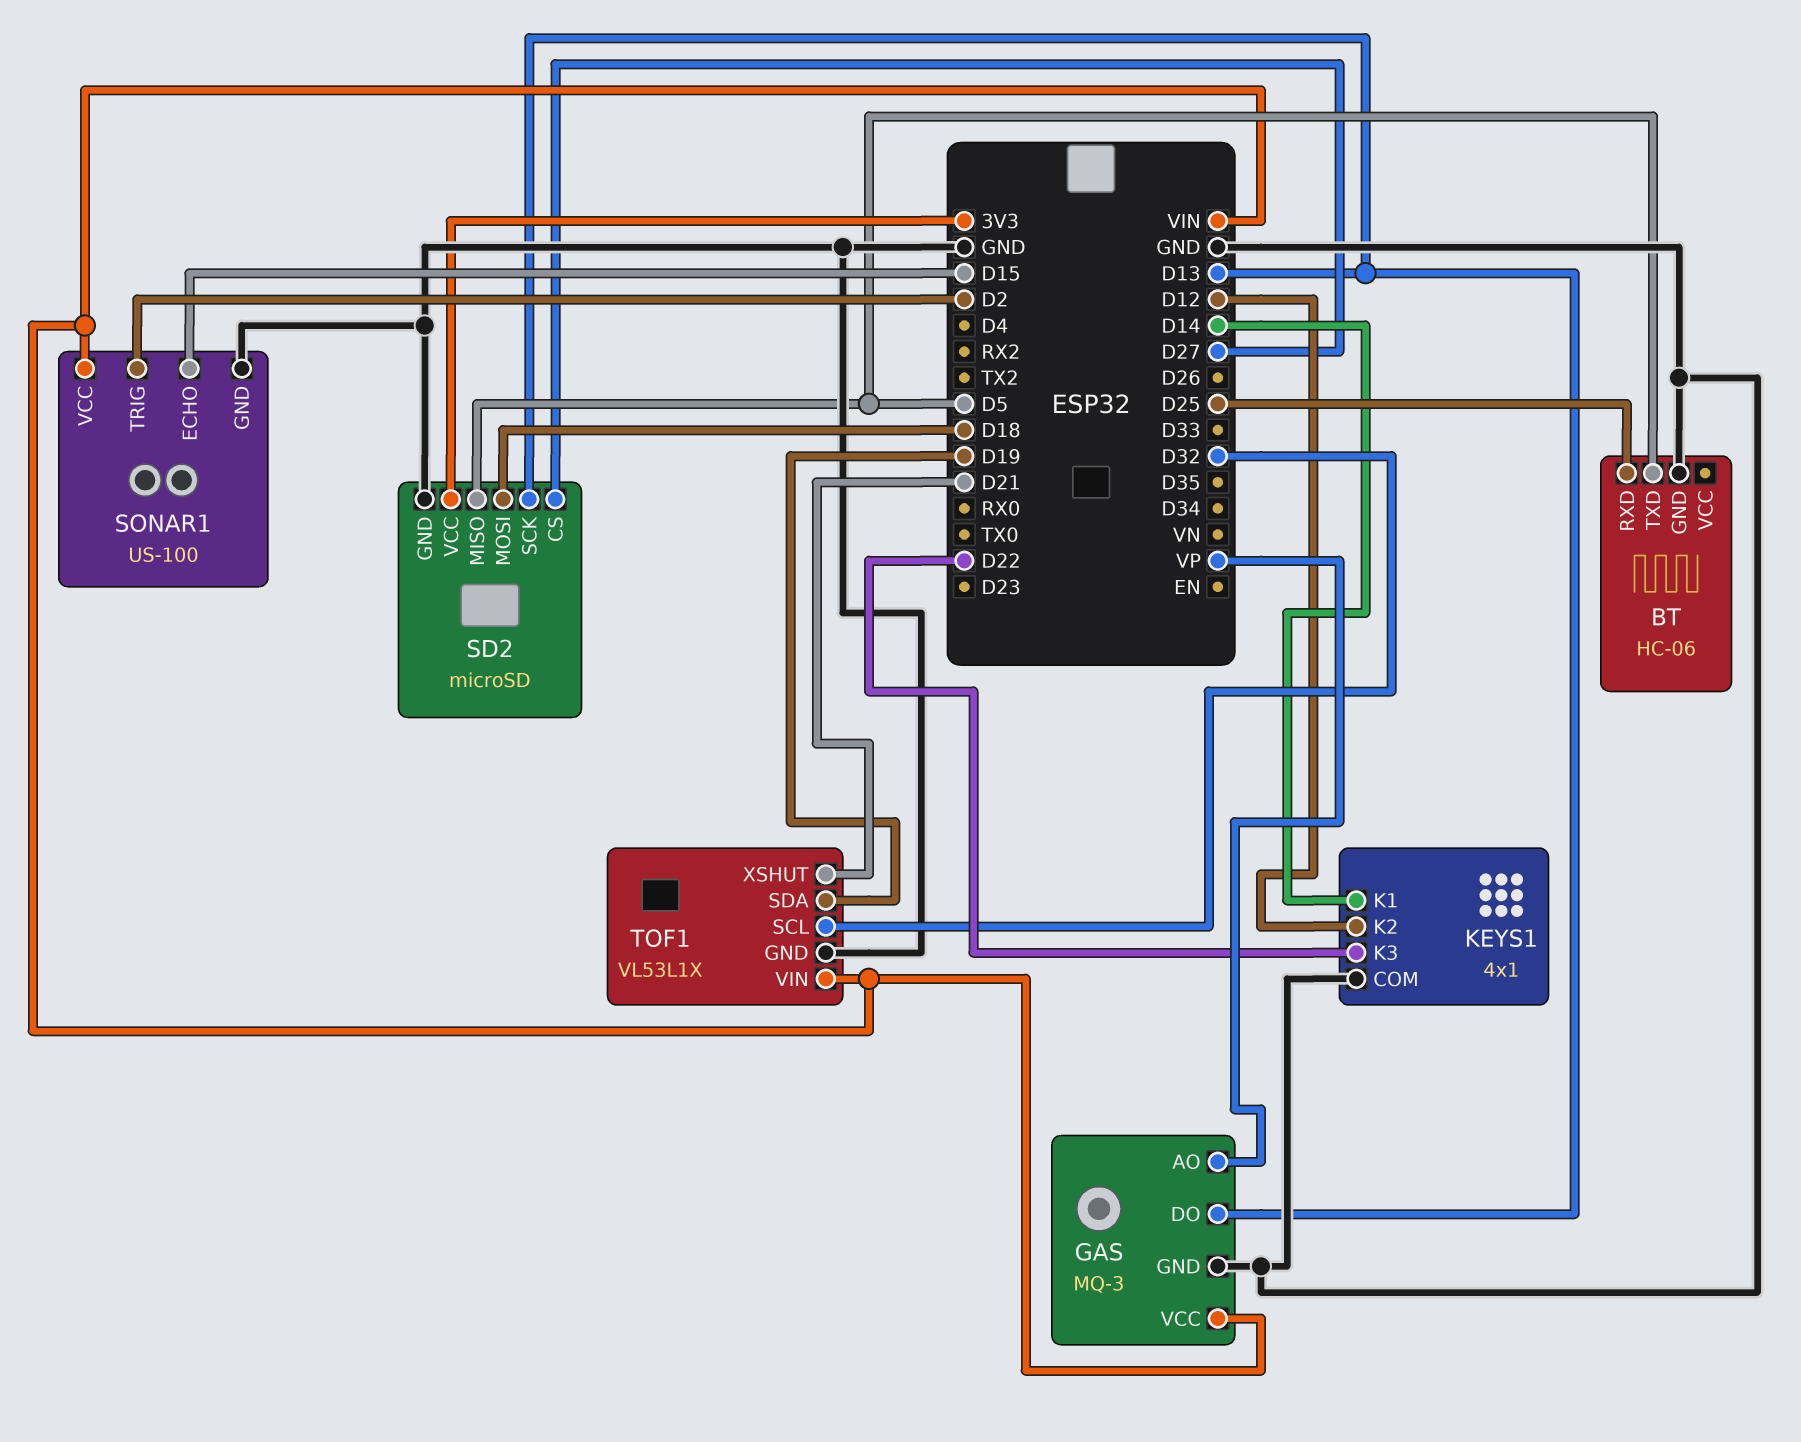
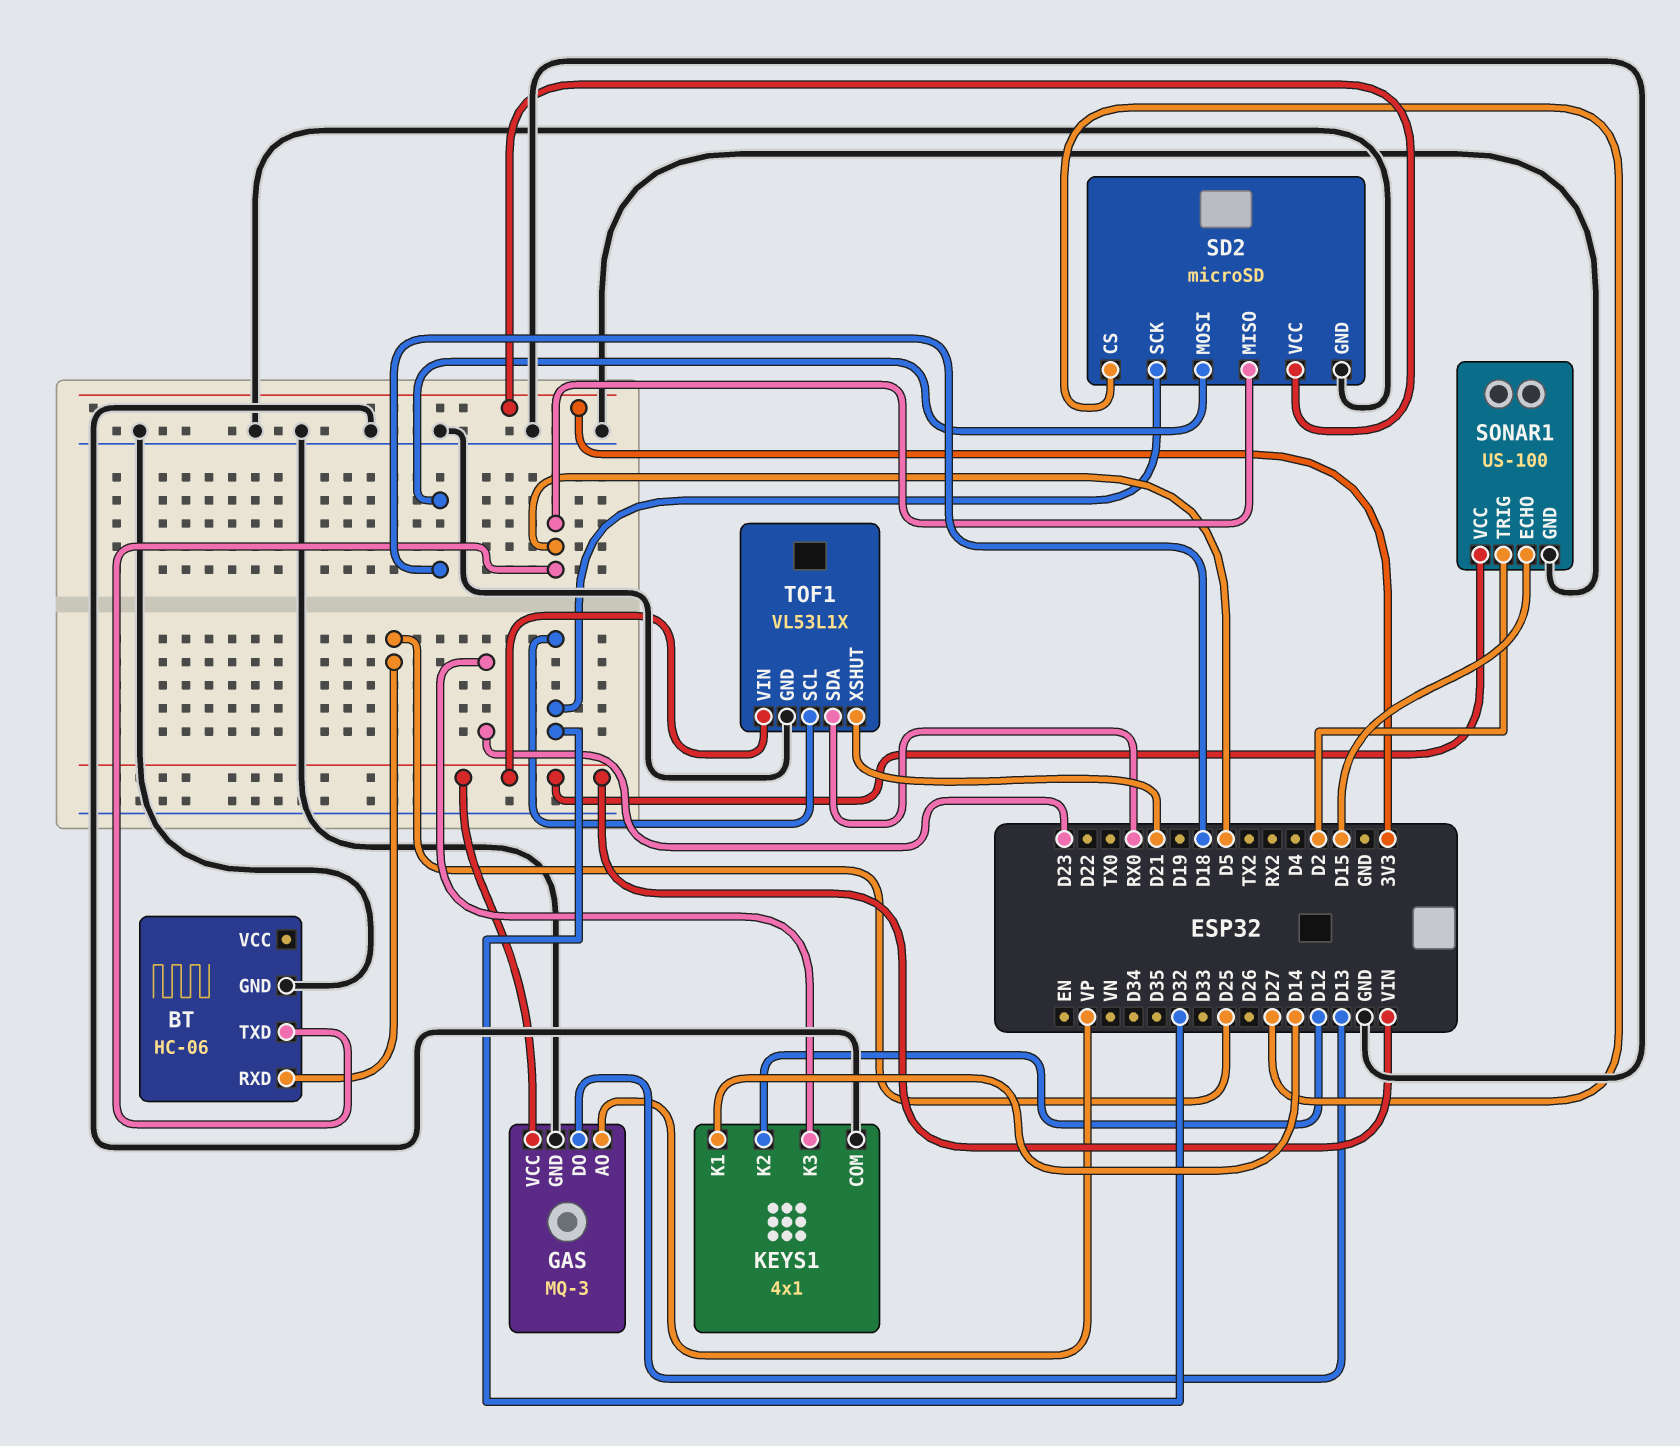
KEYS1 pin K3: D22 -> D23
SD2 pin SCK: D13 -> D32
TOF1 pin SDA: D19 -> RX0

